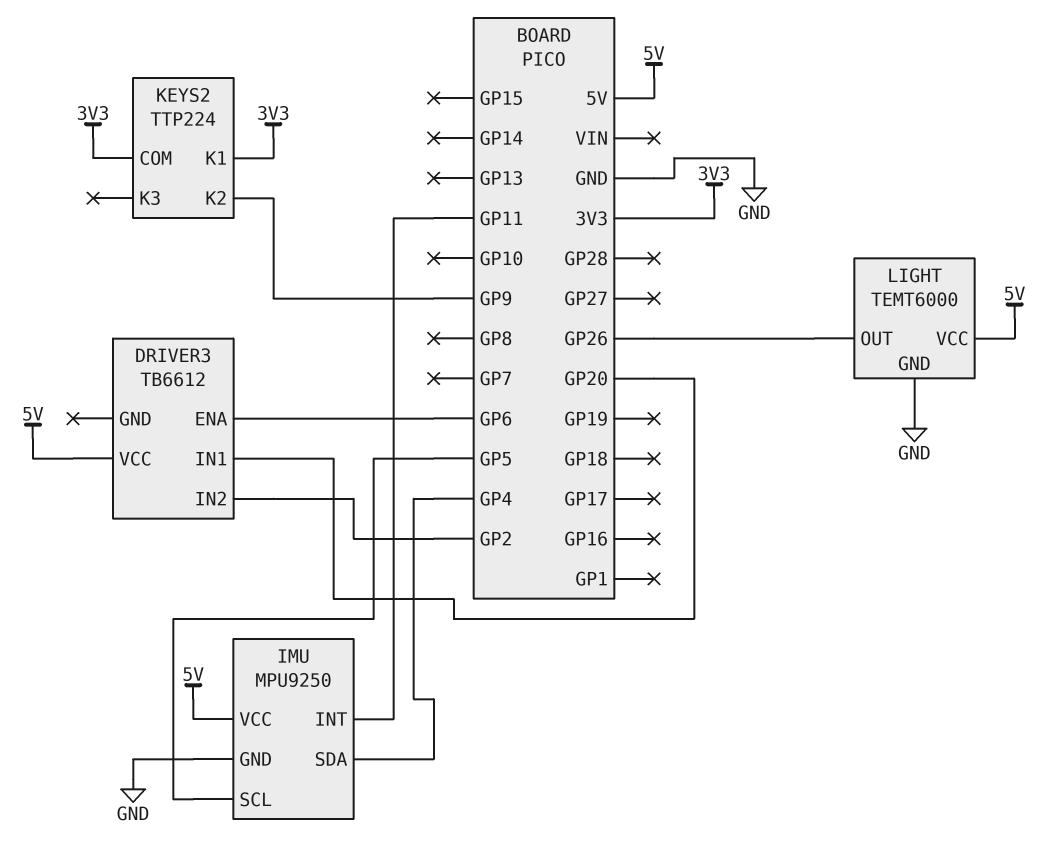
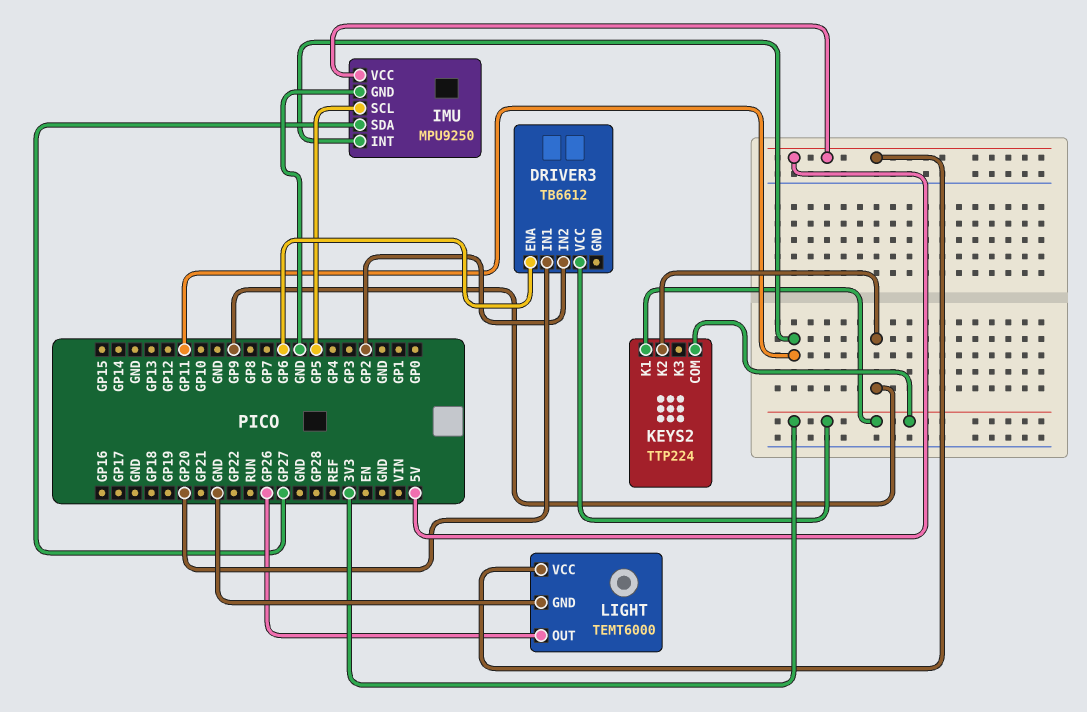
DRIVER3 pin VCC: 5V -> 3V3
IMU pin SDA: GP4 -> GP27

